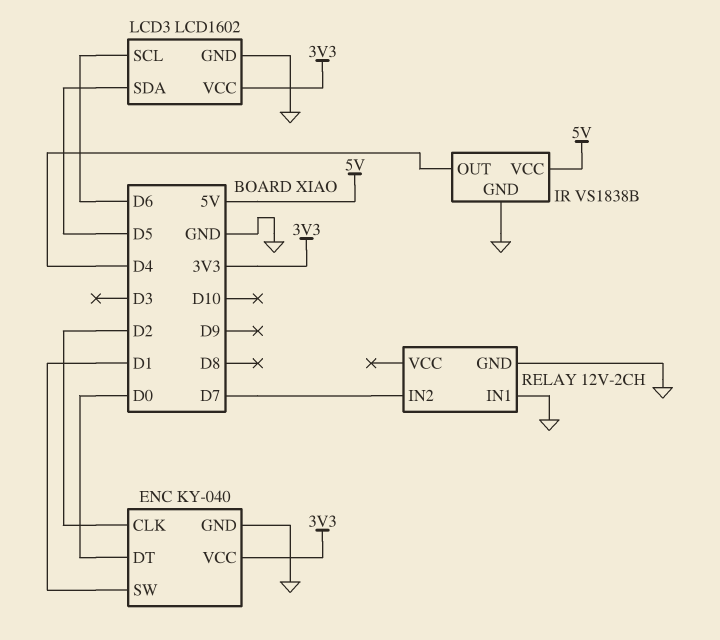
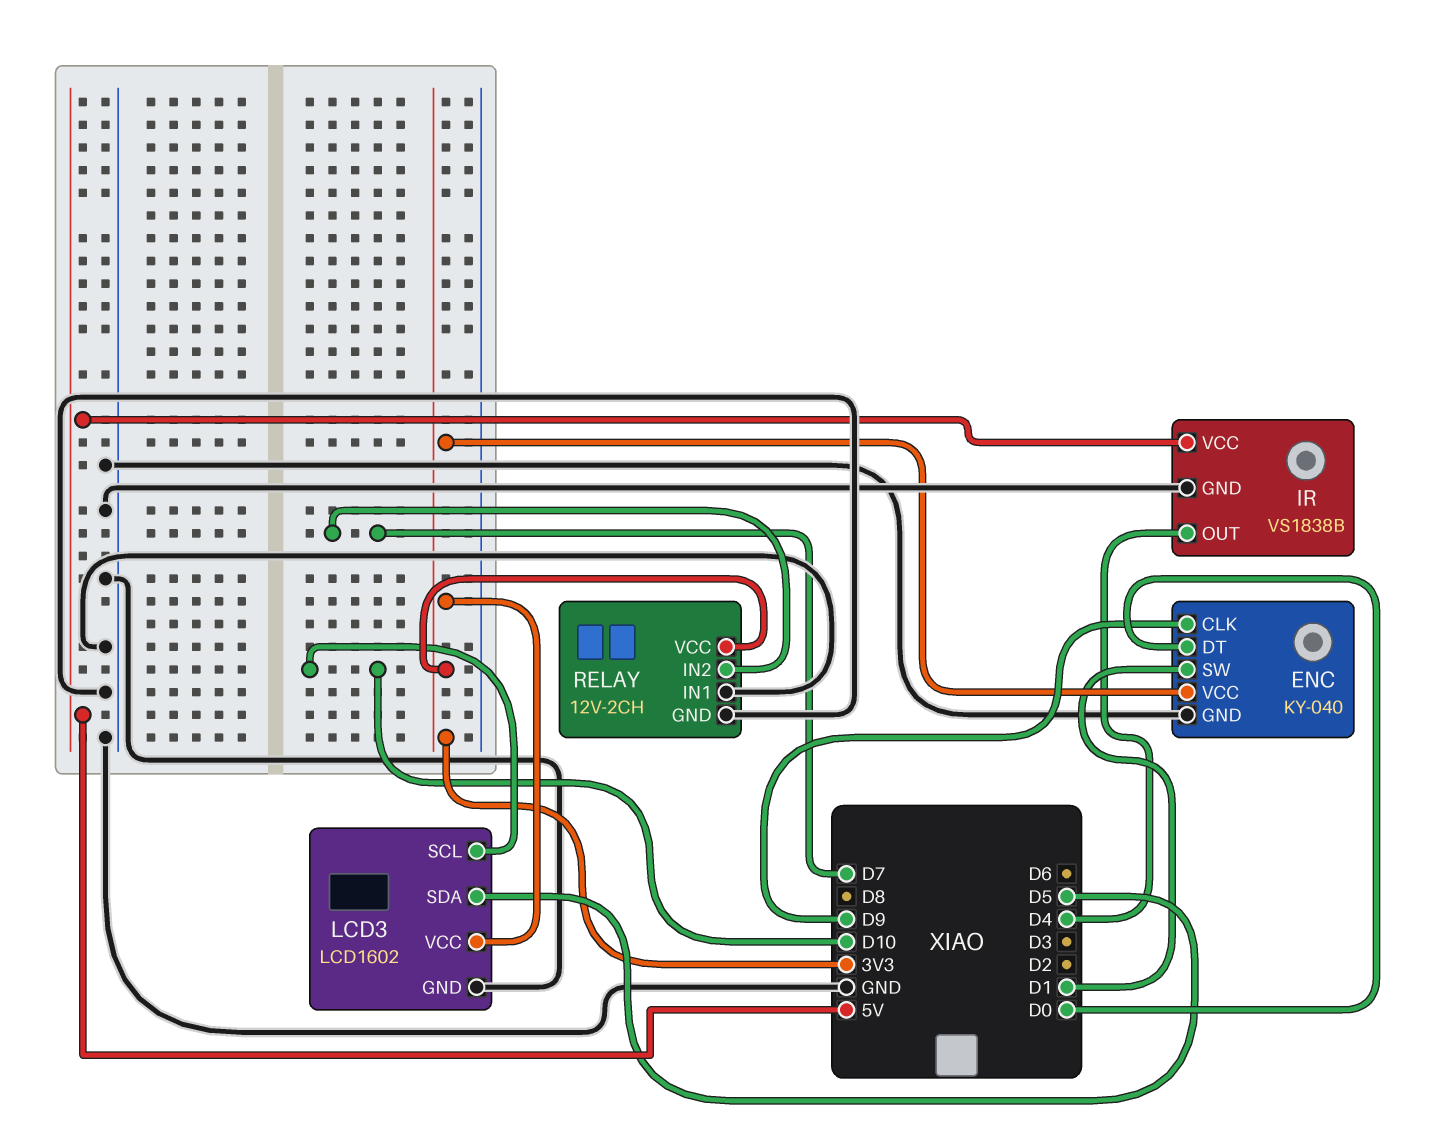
ENC pin CLK: D2 -> D9
LCD3 pin SCL: D6 -> D10
RELAY pin VCC: none -> 3V3

